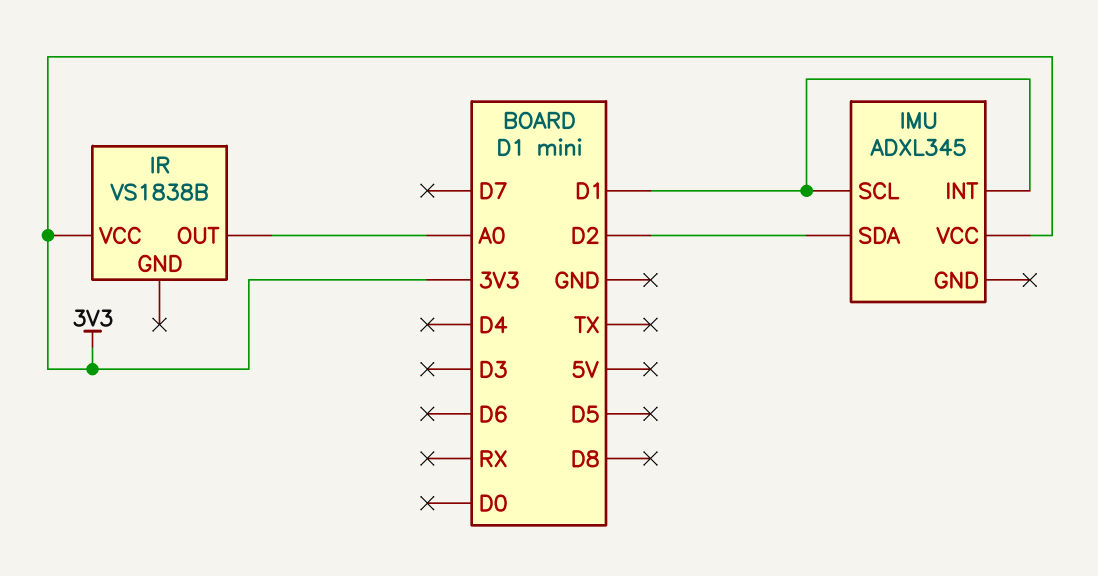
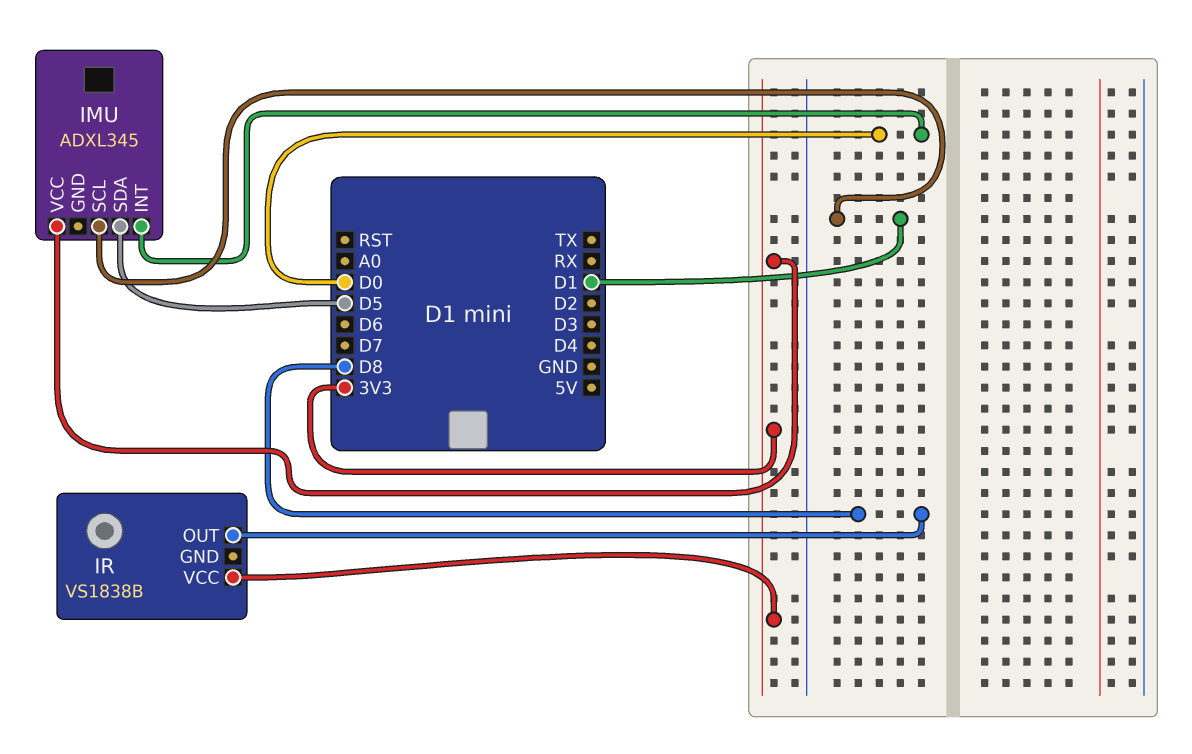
IMU pin INT: D1 -> D0
IMU pin SDA: D2 -> D5
IR pin OUT: A0 -> D8

